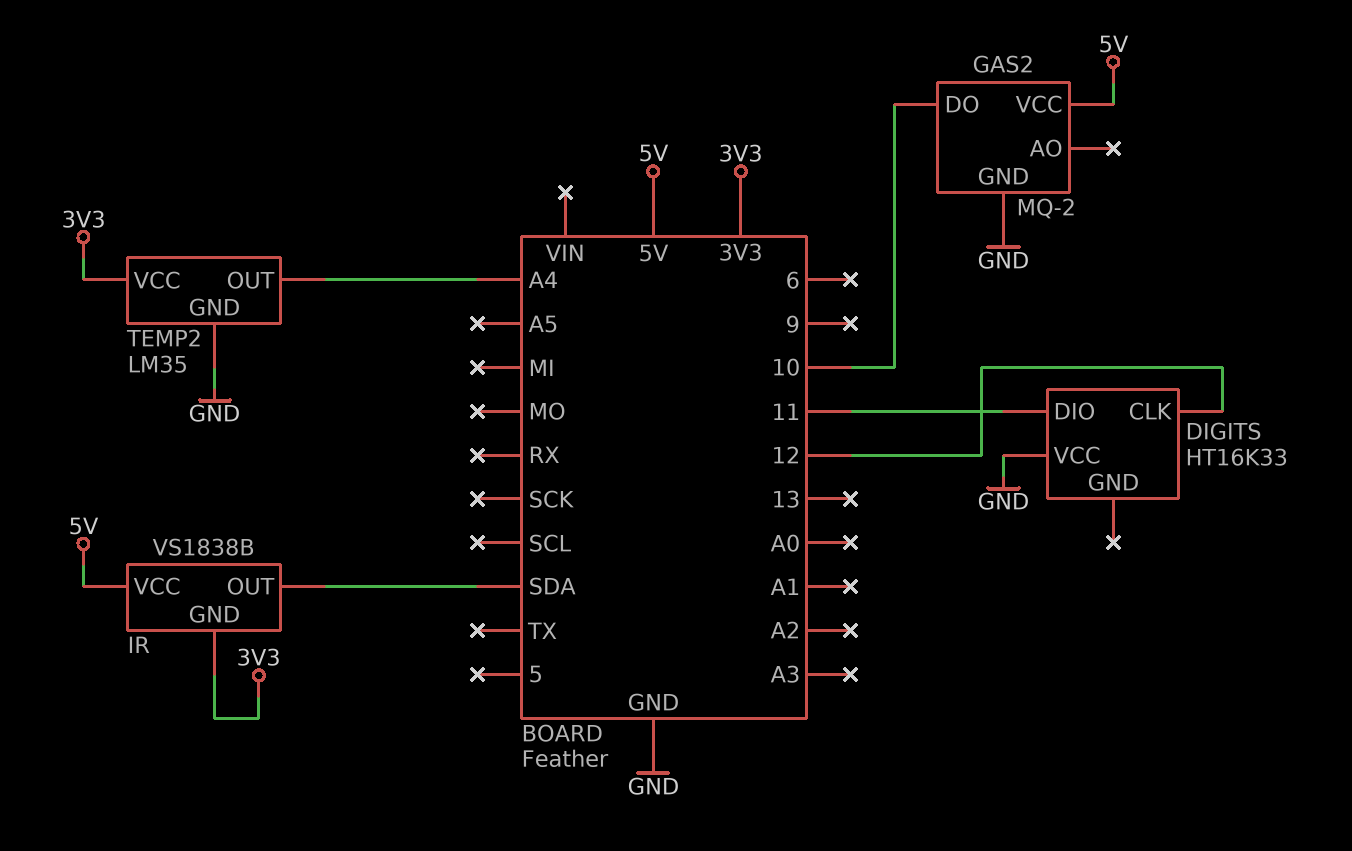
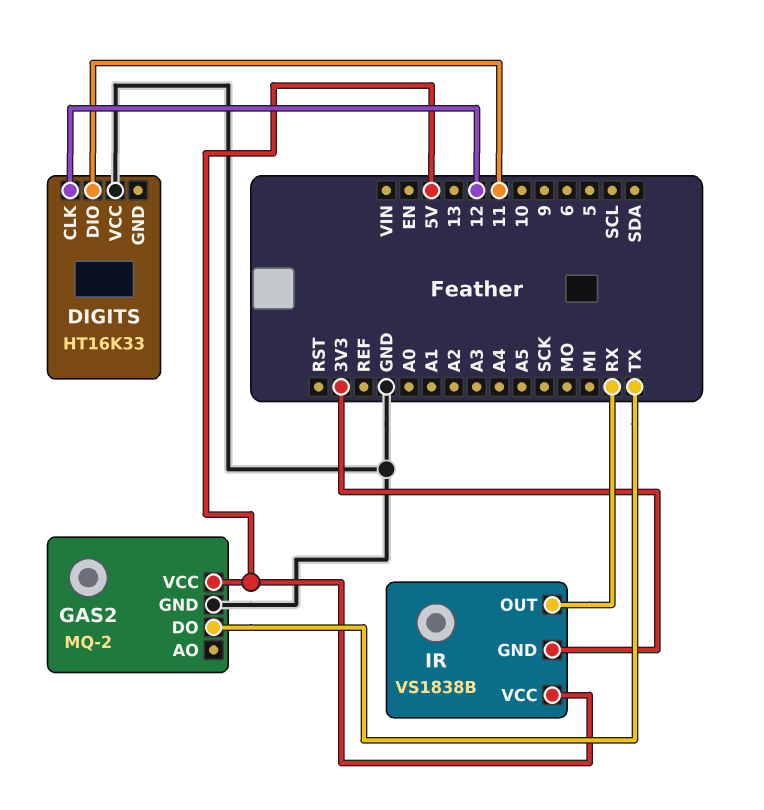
GAS2 pin DO: 10 -> TX
IR pin OUT: SDA -> RX
TEMP2: LM35 -> none
TEMP2 pin GND: GND -> none
TEMP2 pin OUT: A4 -> none
TEMP2 pin VCC: 3V3 -> none

